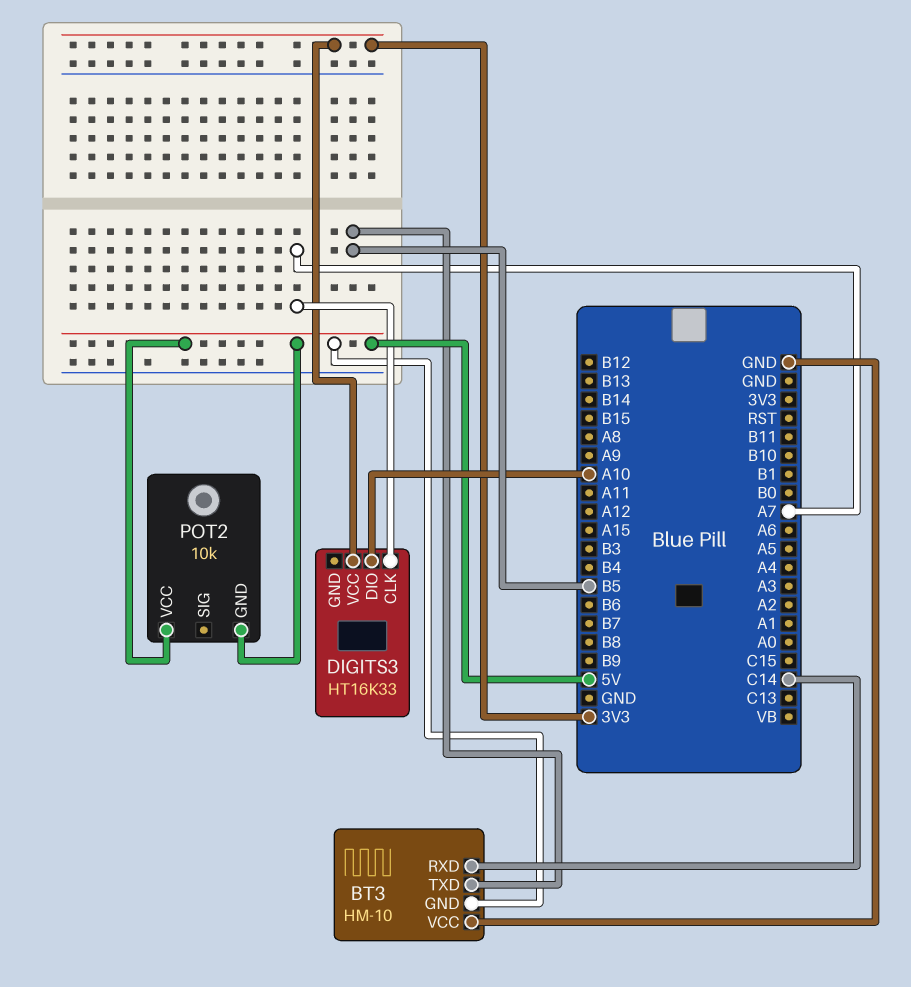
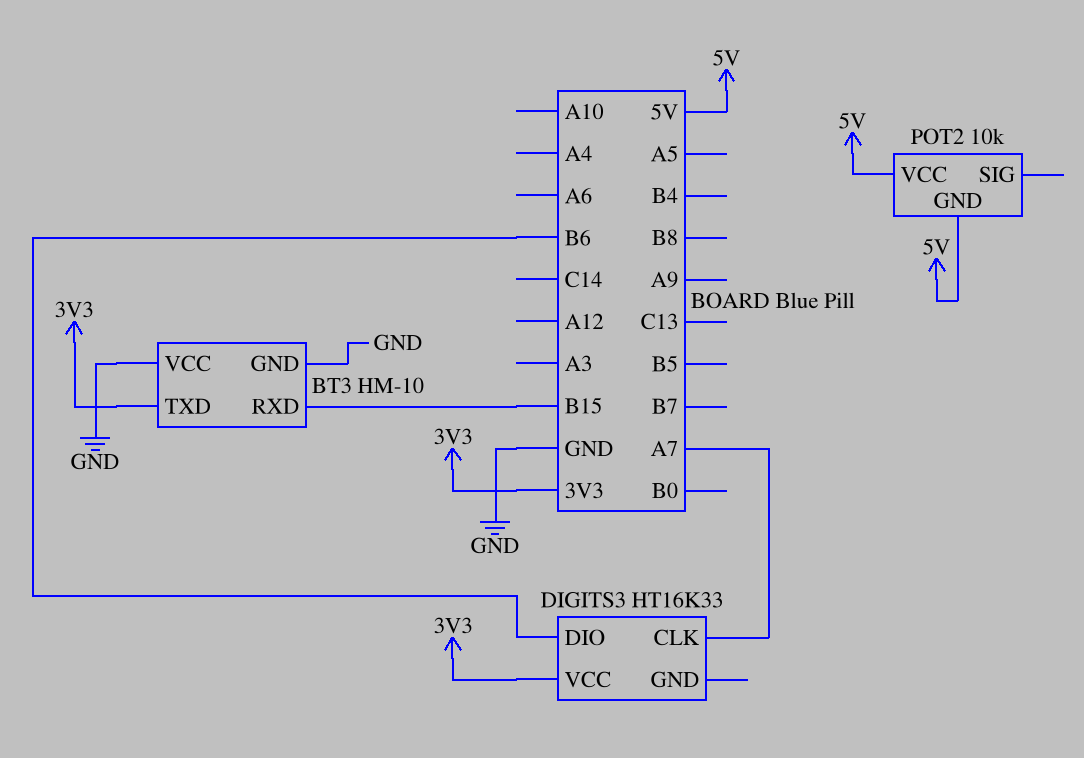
BT3 pin GND: 5V -> GND
BT3 pin RXD: C14 -> B15
BT3 pin TXD: B5 -> 3V3
DIGITS3 pin DIO: A10 -> B6

